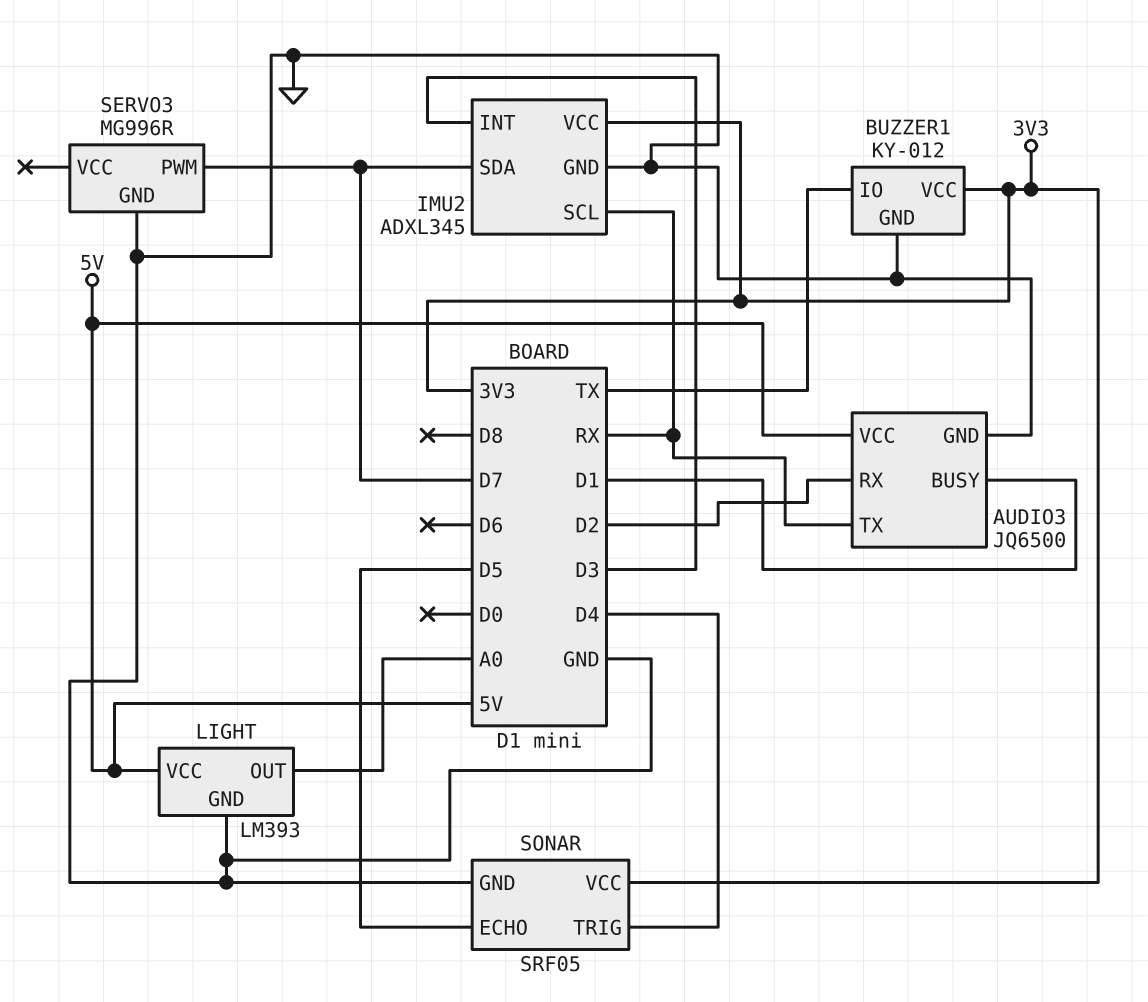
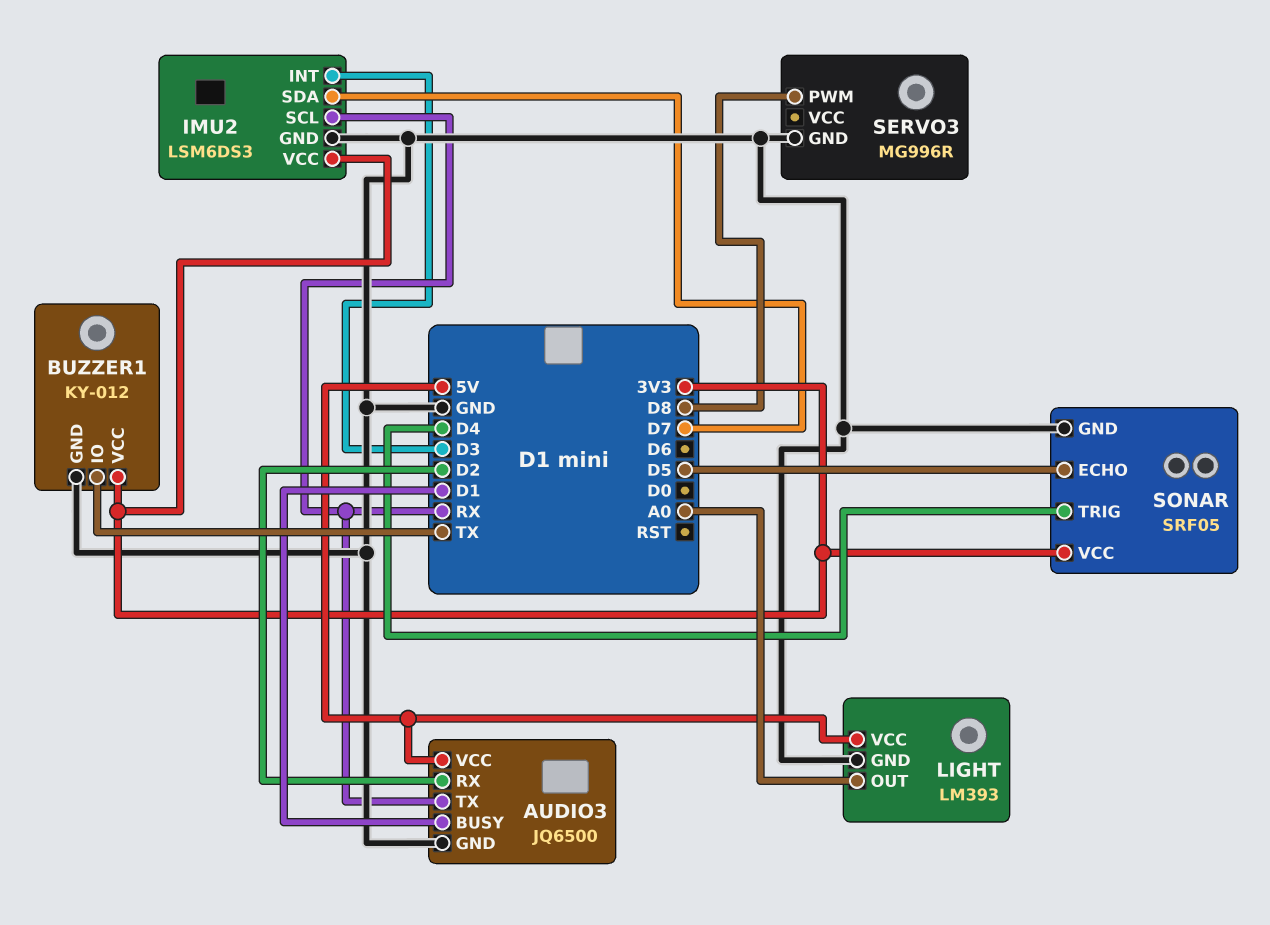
IMU2: ADXL345 -> LSM6DS3
SERVO3 pin PWM: D7 -> D8

